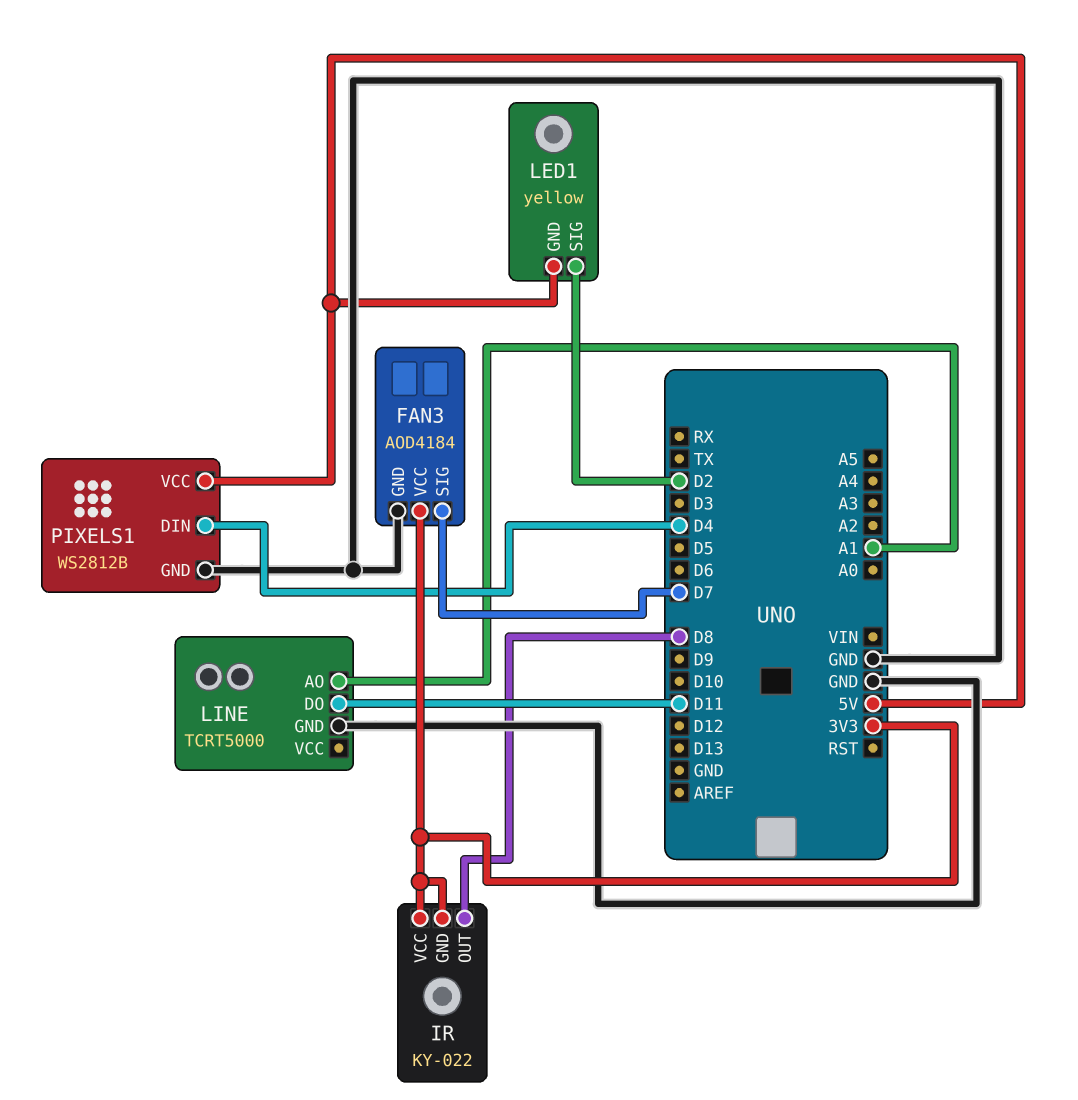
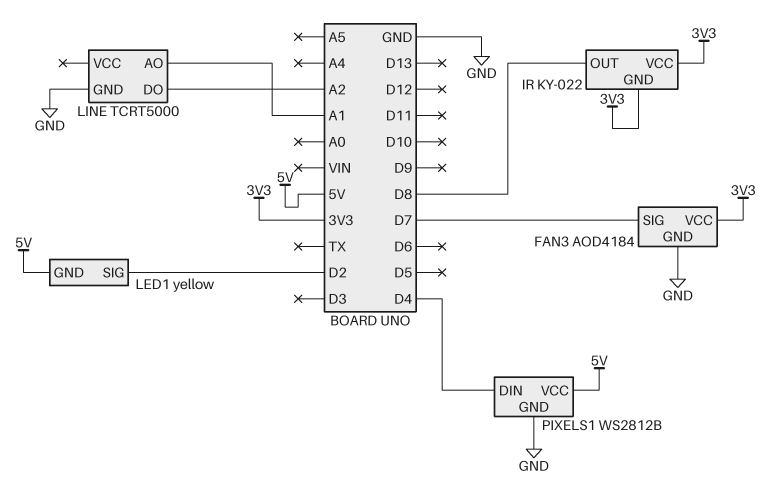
LINE pin DO: D11 -> A2

